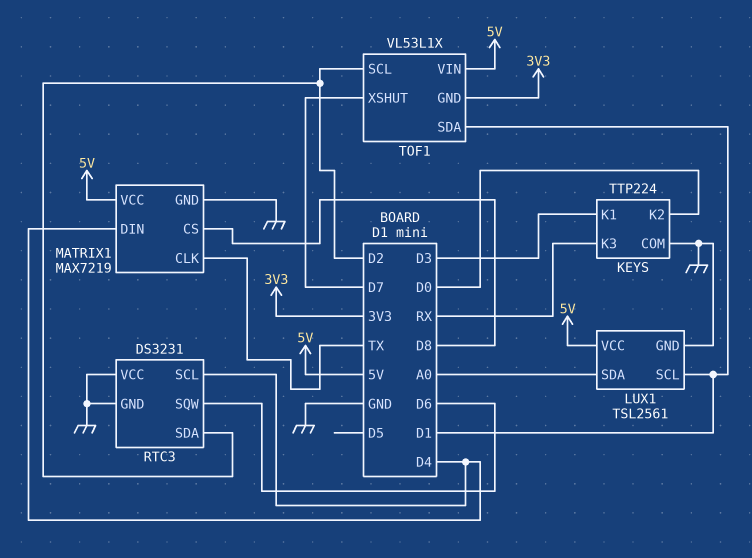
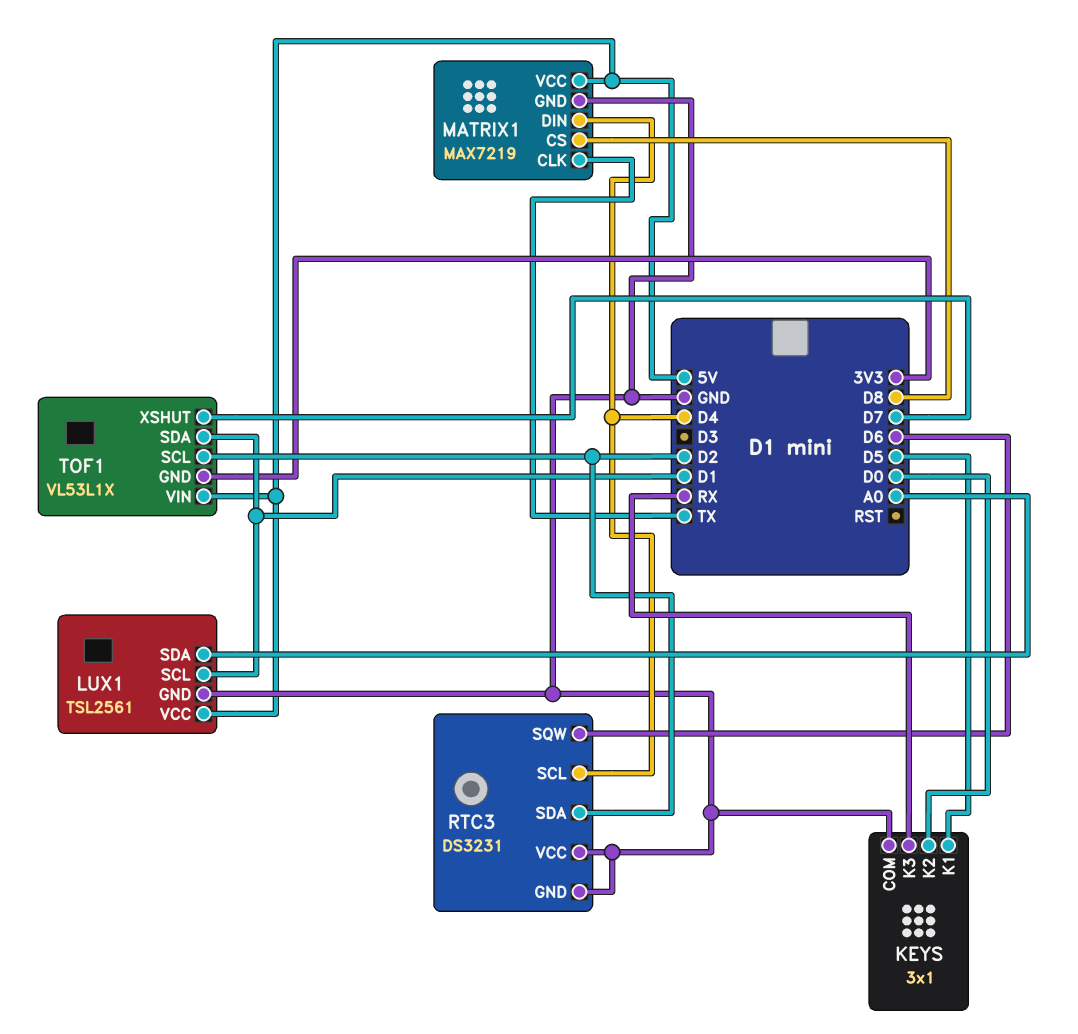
KEYS: TTP224 -> 3x1
KEYS pin K1: D3 -> D5

